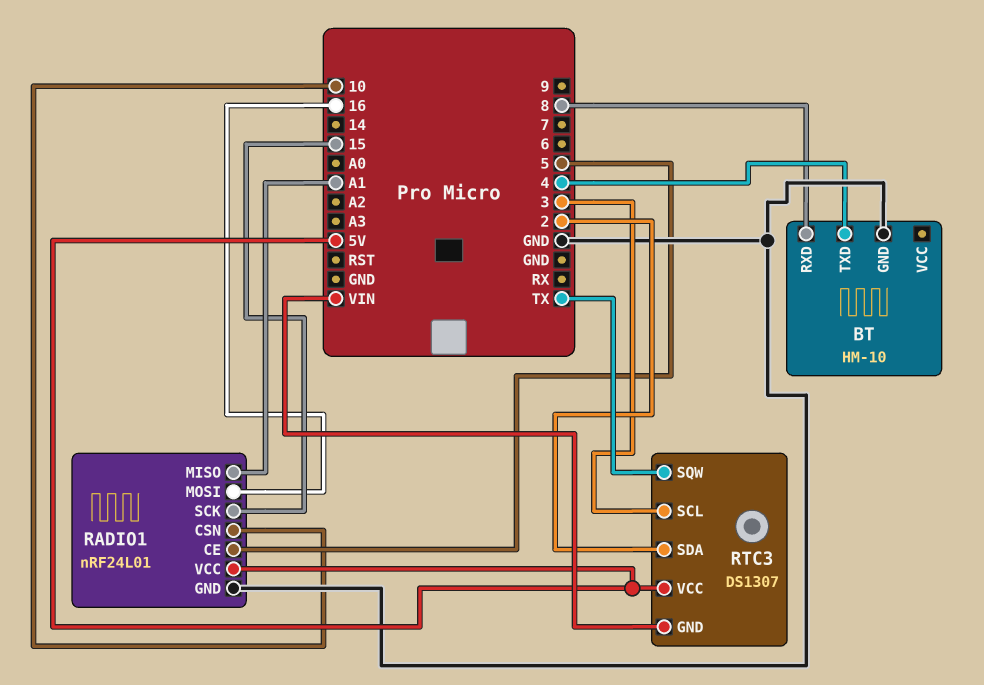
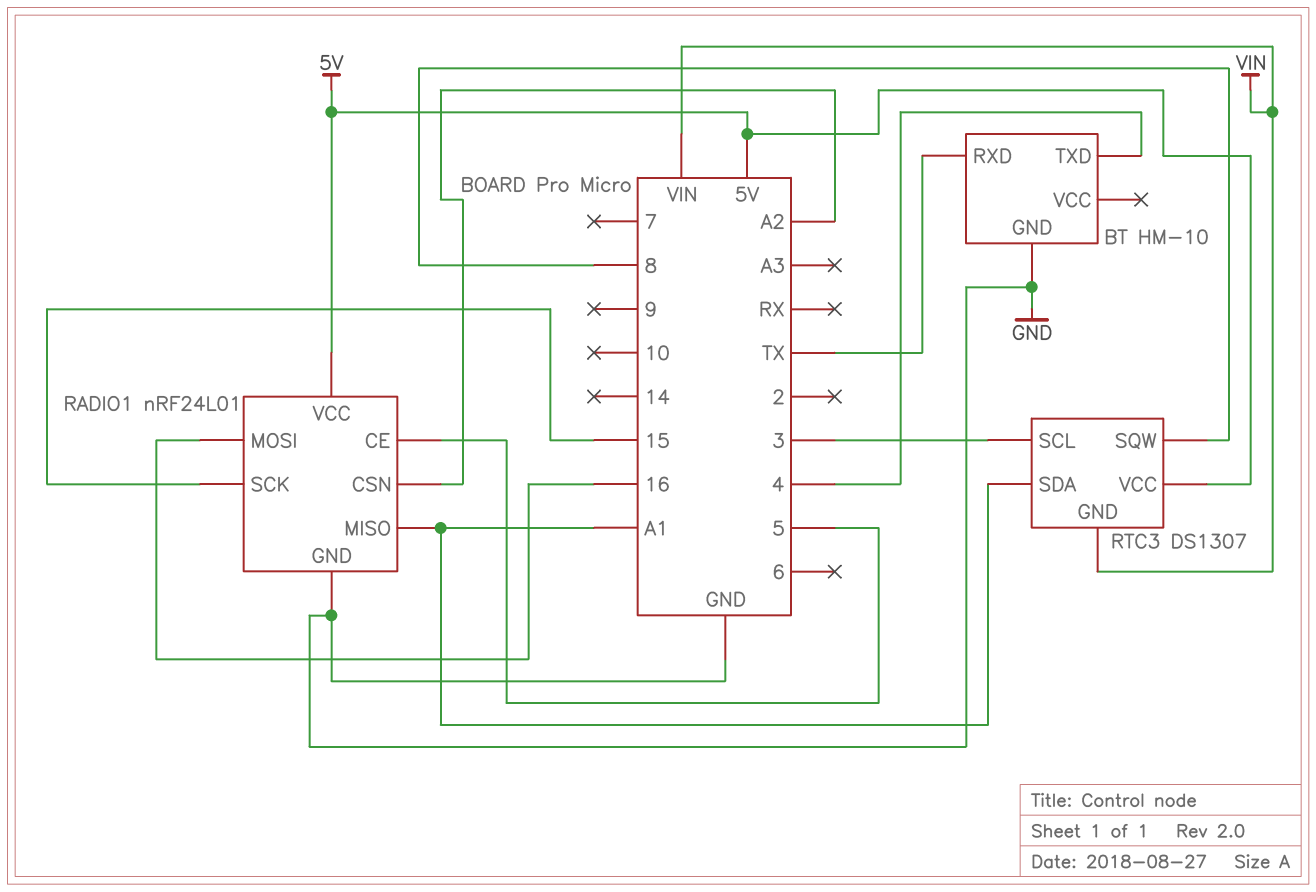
BT pin RXD: 8 -> TX
RADIO1 pin CSN: 10 -> A2
RTC3 pin SDA: 2 -> A1
RTC3 pin SQW: TX -> 8

